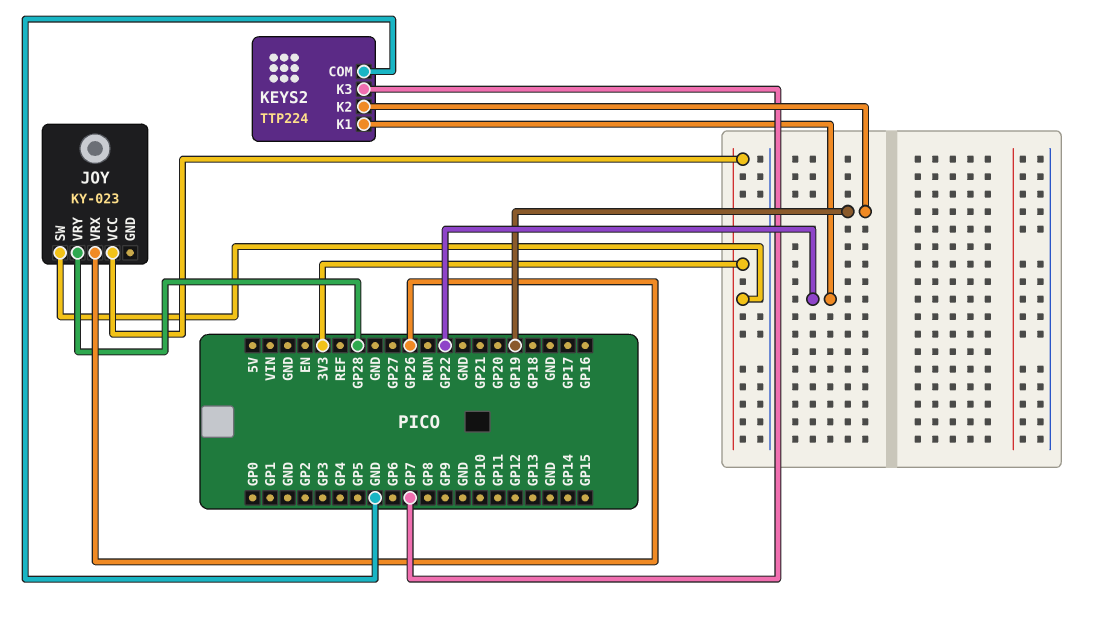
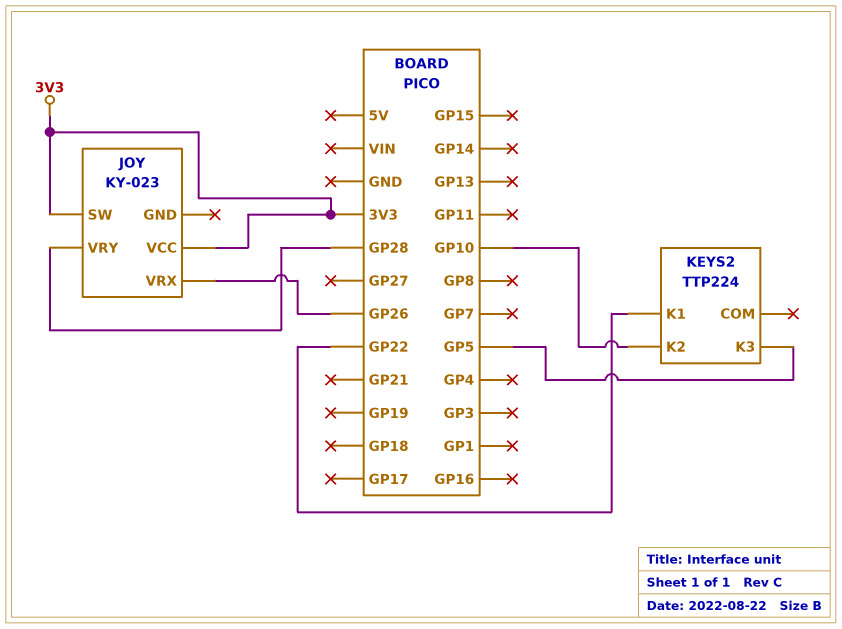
KEYS2 pin COM: GND -> none
KEYS2 pin K2: GP19 -> GP10
KEYS2 pin K3: GP7 -> GP5

